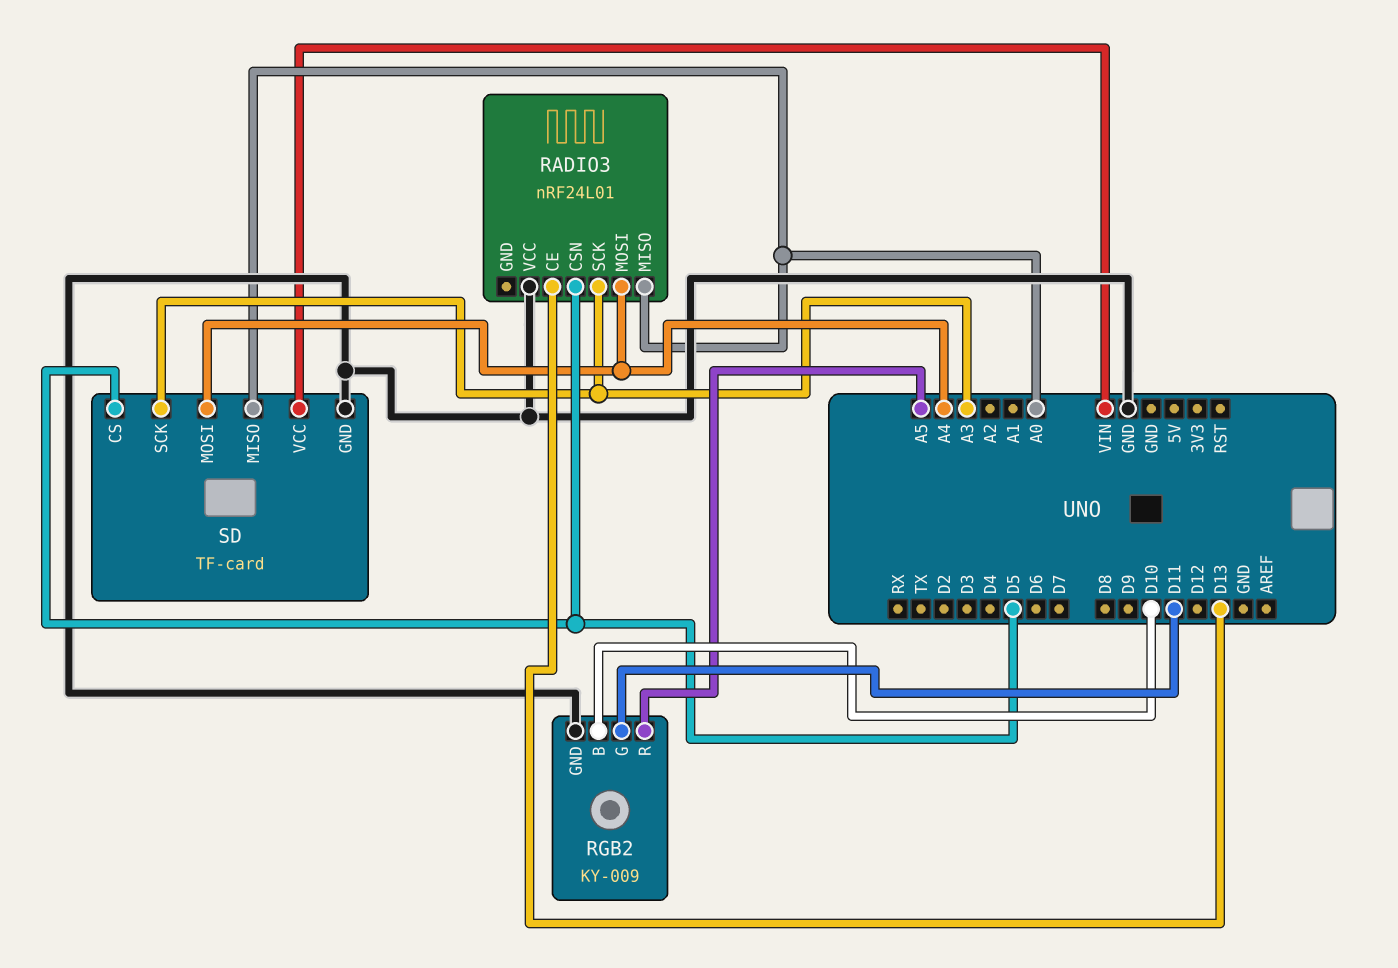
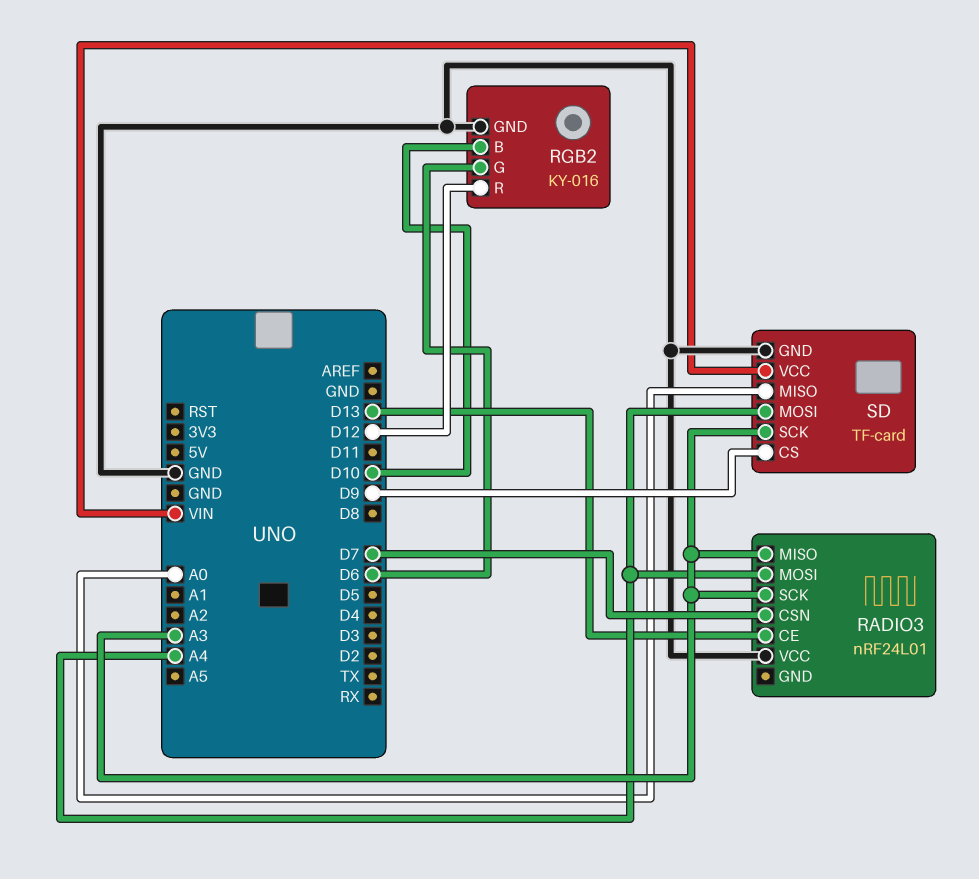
RADIO3 pin CSN: D5 -> D7
RADIO3 pin MISO: A0 -> A3
RGB2: KY-009 -> KY-016
RGB2 pin G: D11 -> D6
RGB2 pin R: A5 -> D12
SD pin CS: D5 -> D9

